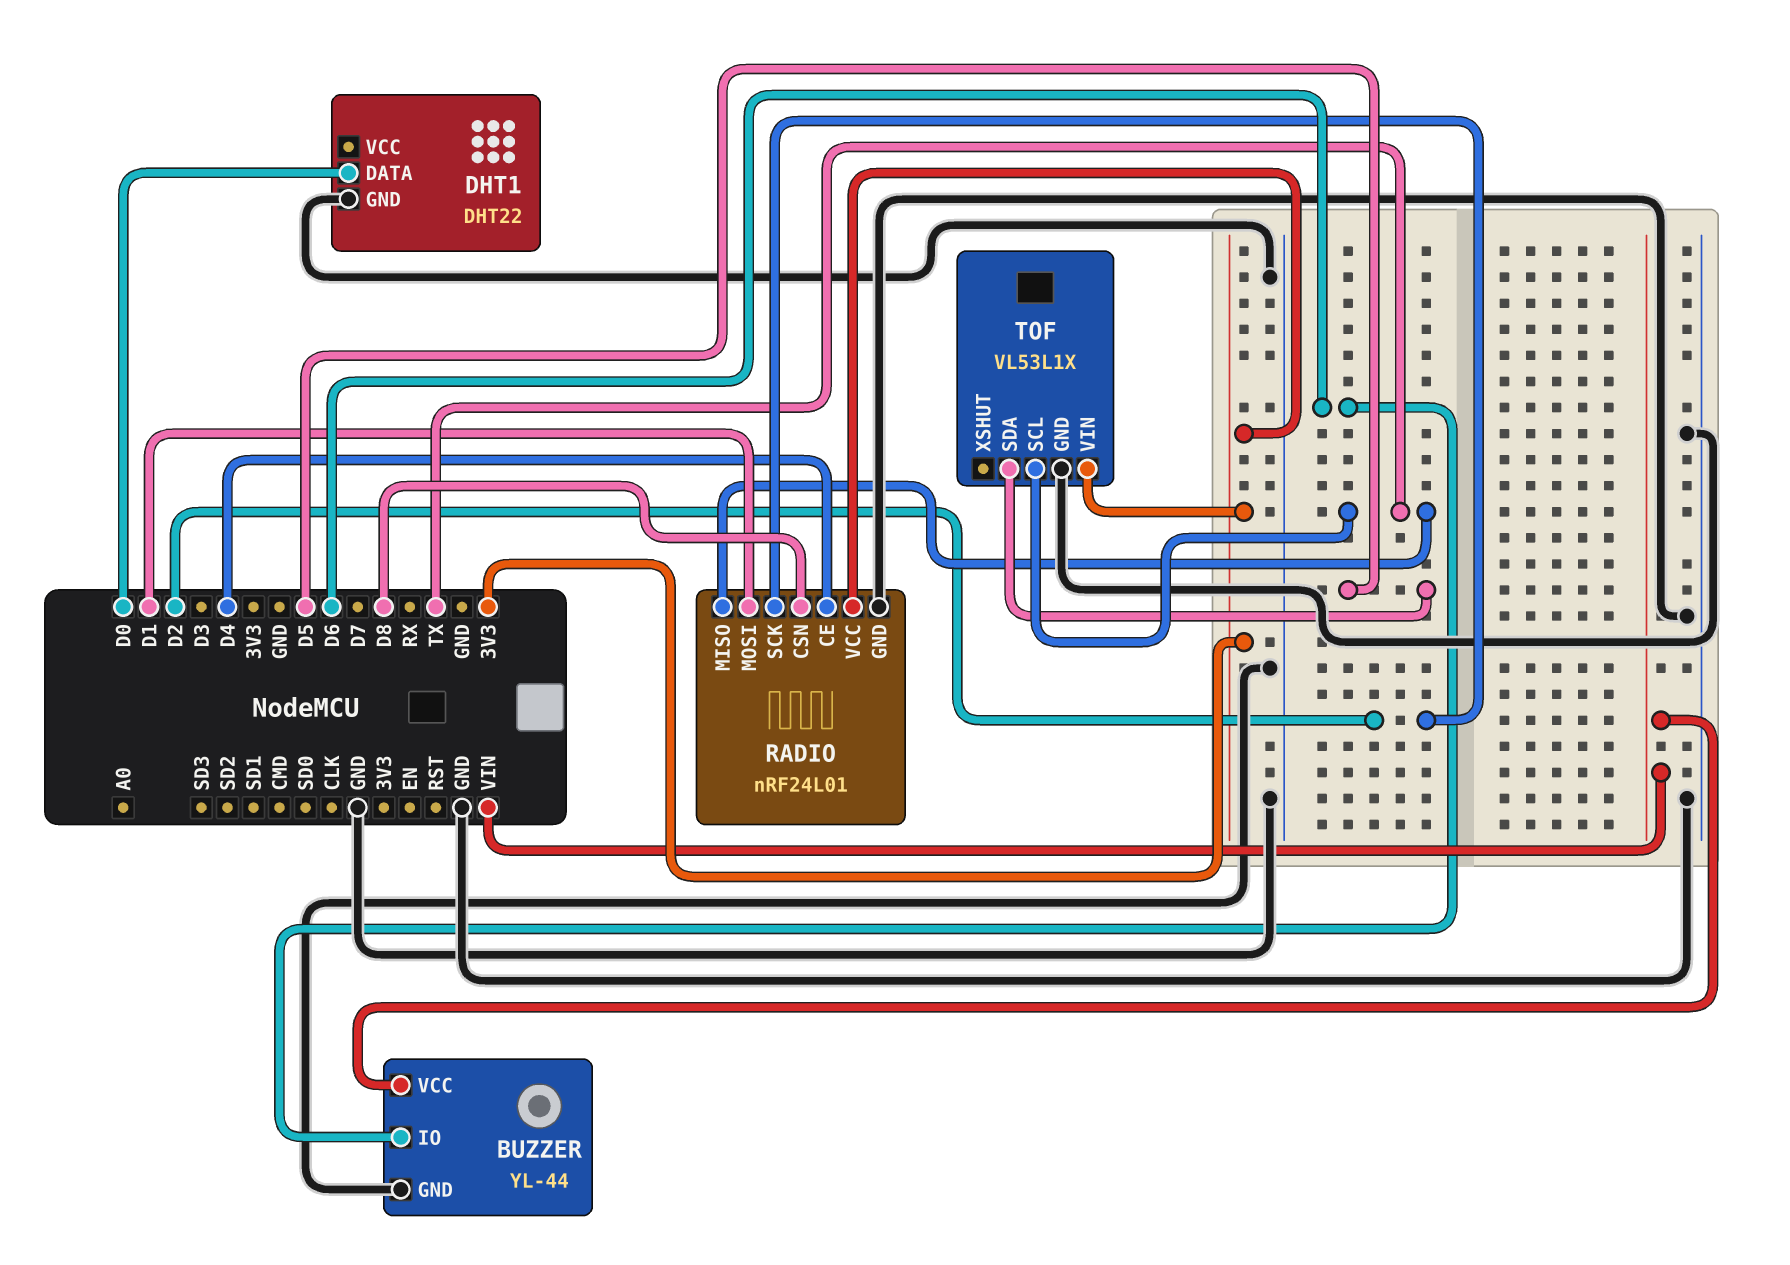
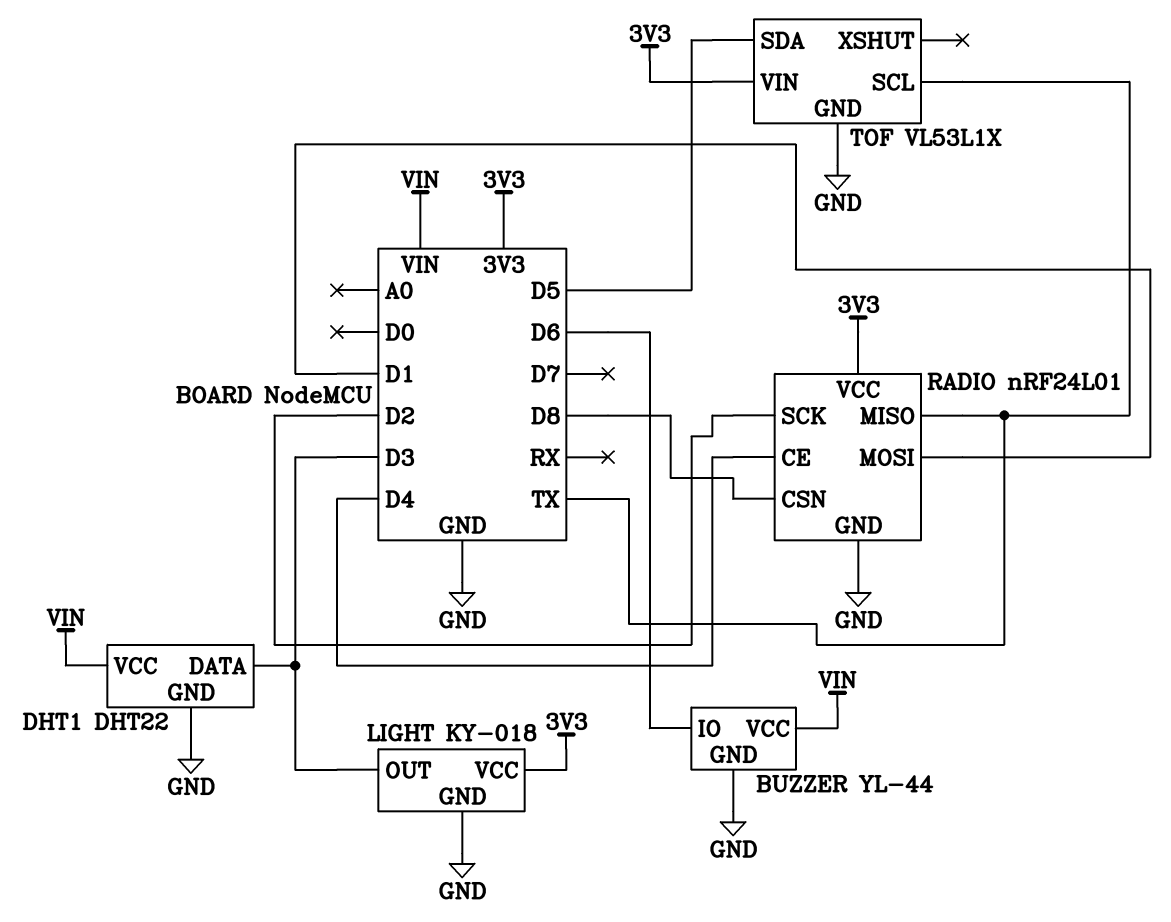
DHT1 pin DATA: D0 -> D3
DHT1 pin VCC: none -> VIN
LIGHT: none -> KY-018
LIGHT pin GND: none -> GND
LIGHT pin OUT: none -> D3
LIGHT pin VCC: none -> 3V3

